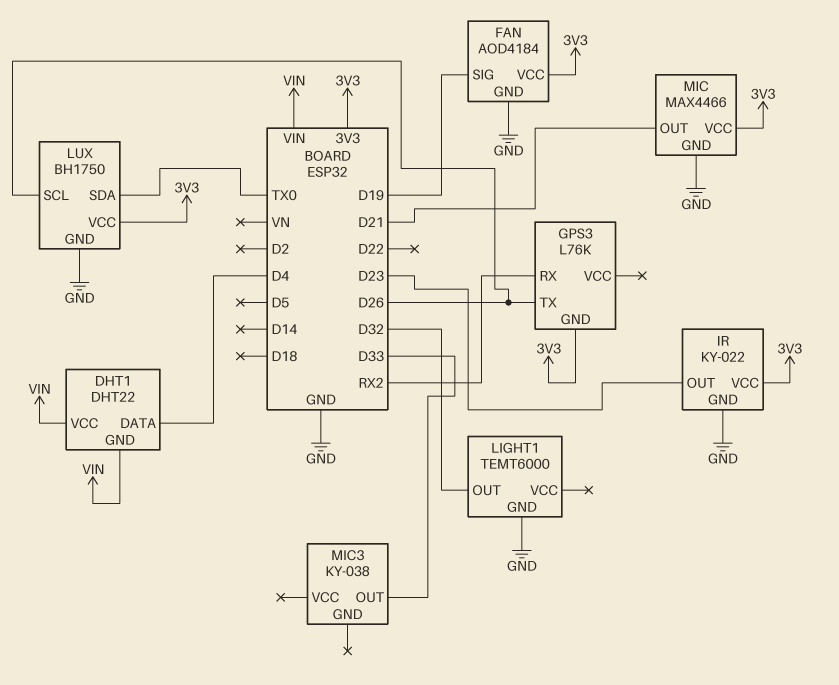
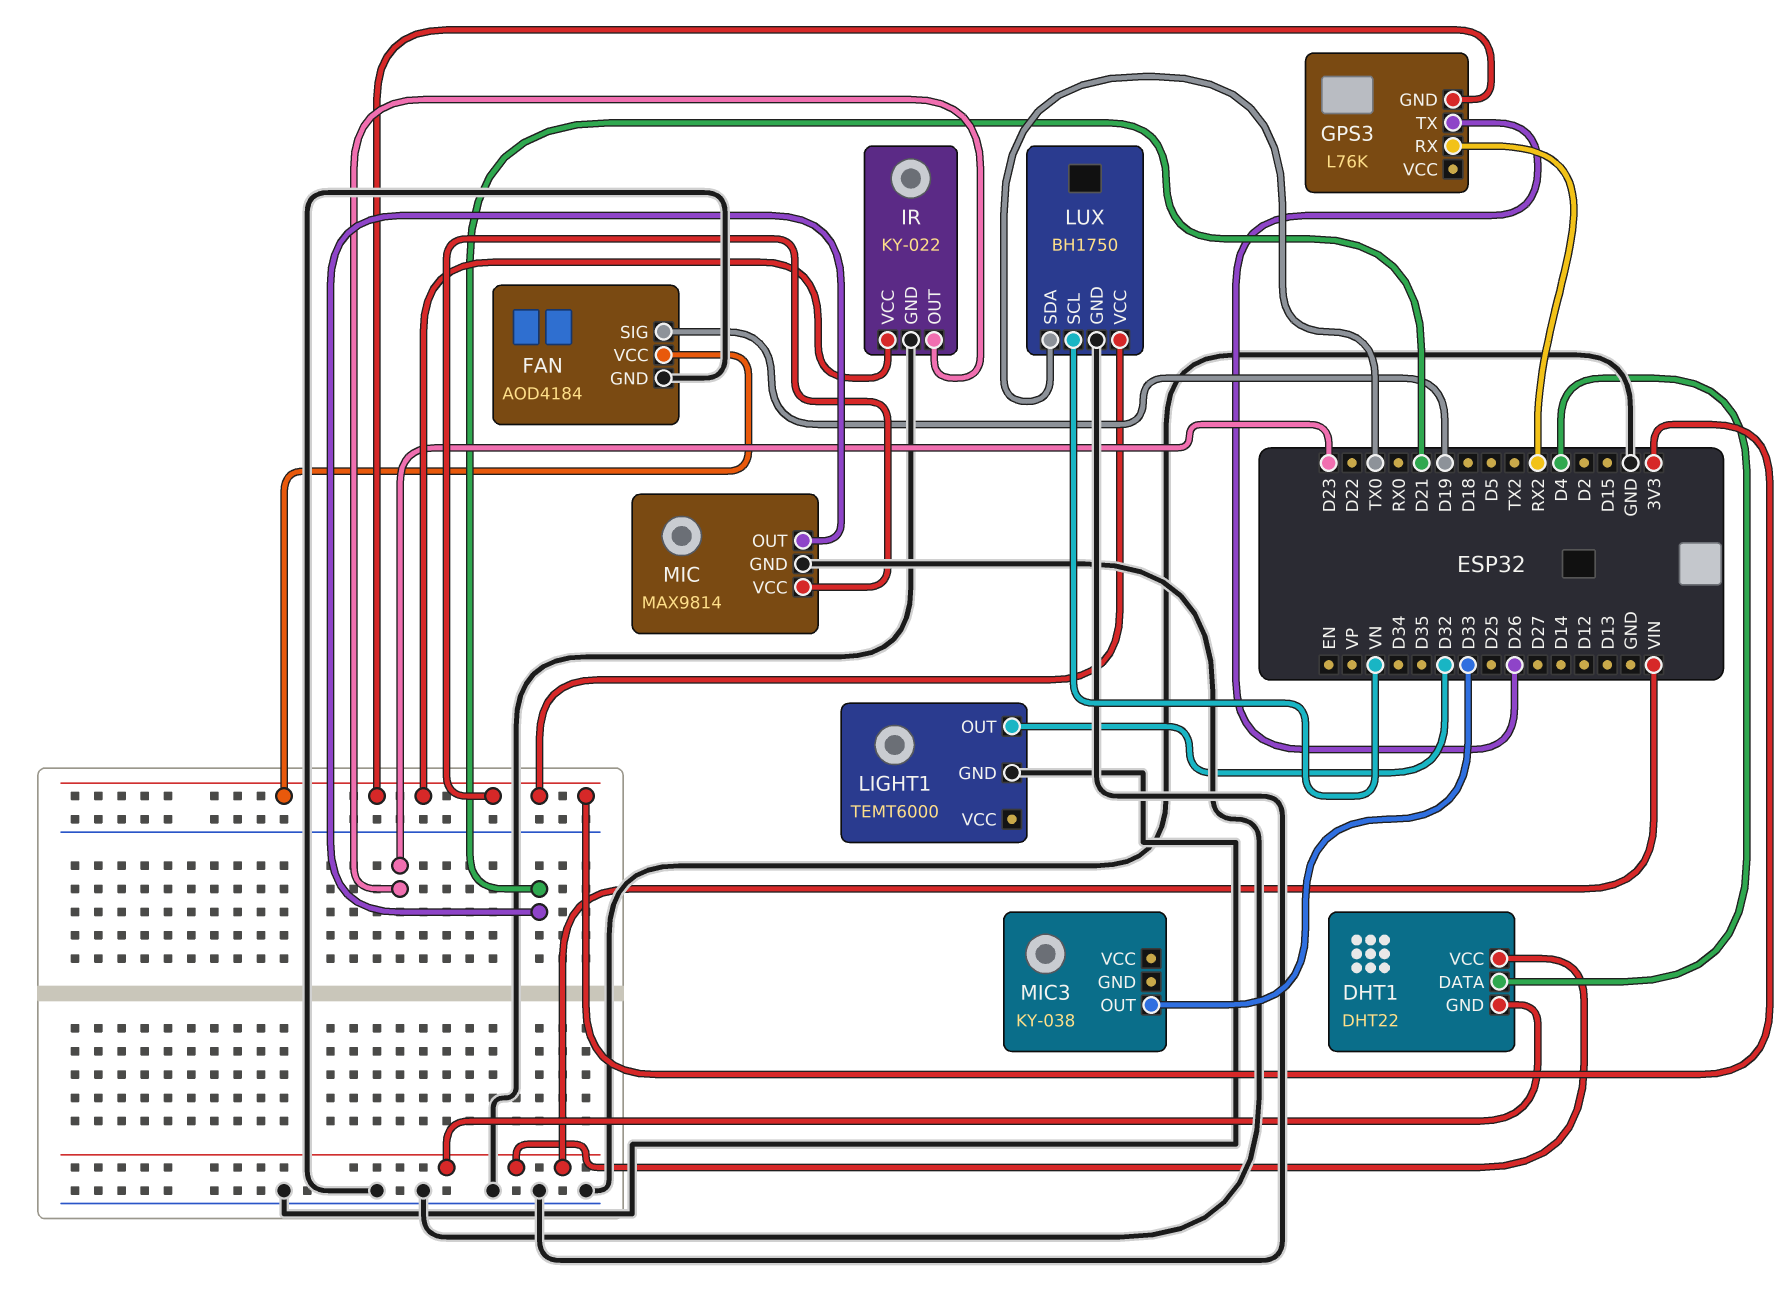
LUX pin SCL: D26 -> VN
MIC: MAX4466 -> MAX9814

